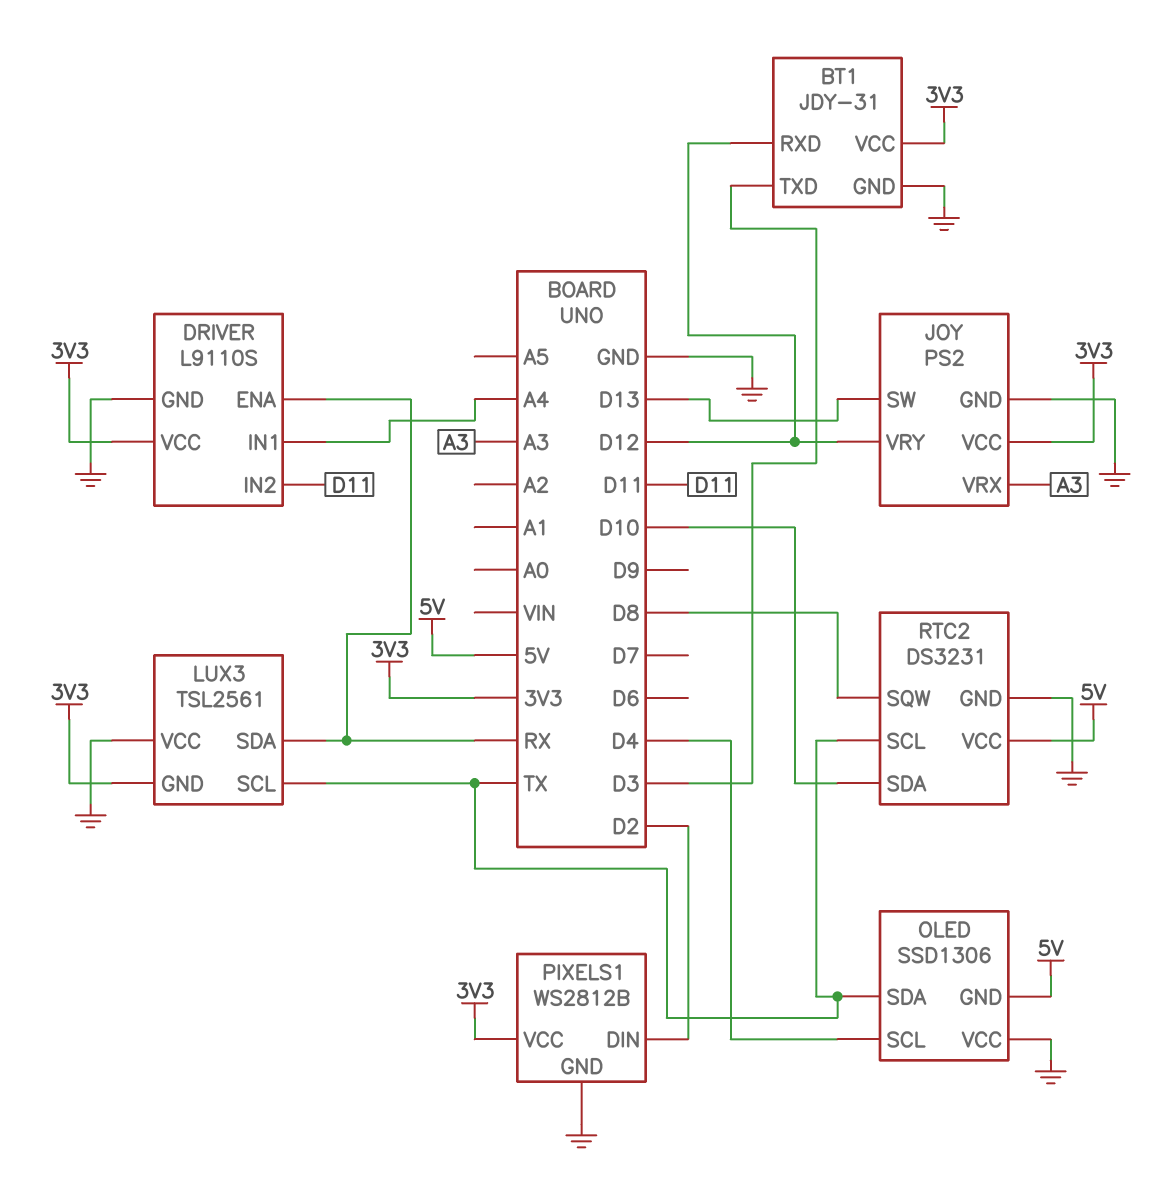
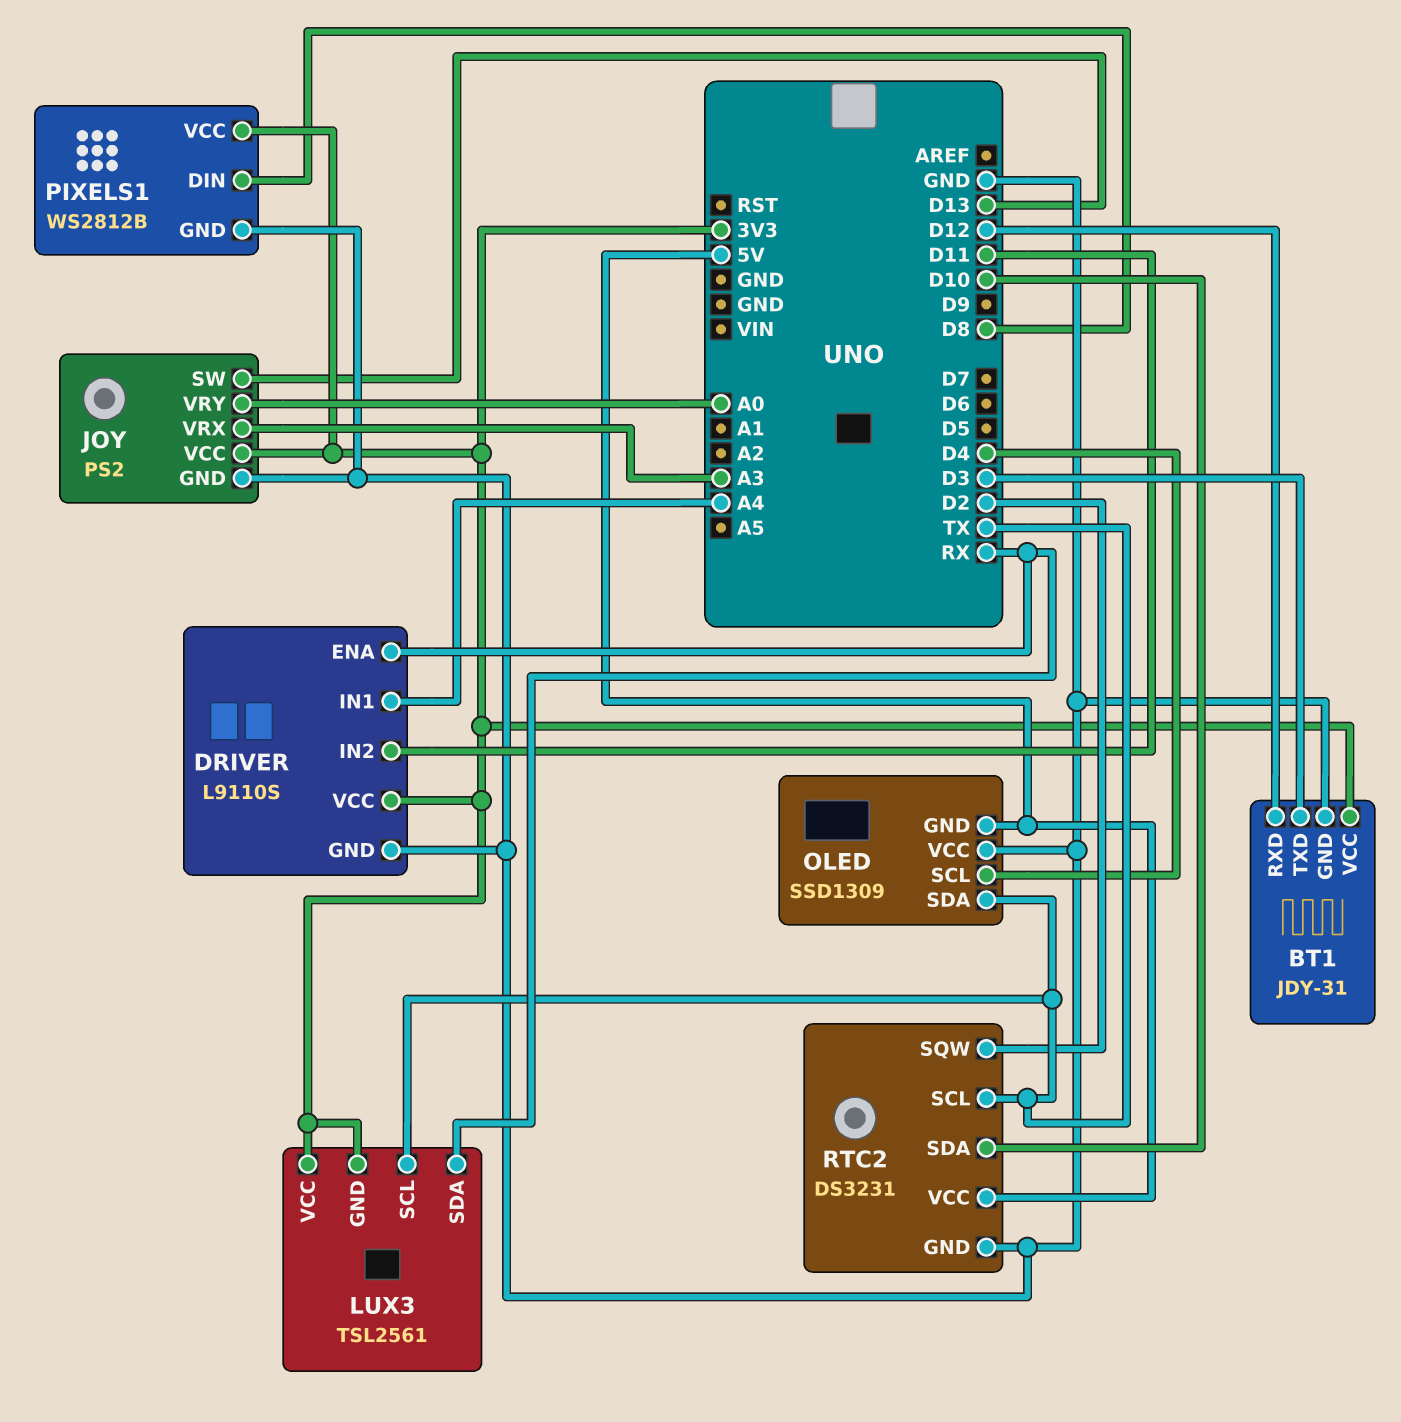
JOY pin VRY: D12 -> A0
LUX3 pin VCC: GND -> 3V3
OLED: SSD1306 -> SSD1309
PIXELS1 pin DIN: D2 -> D8
RTC2 pin SQW: D8 -> D2

